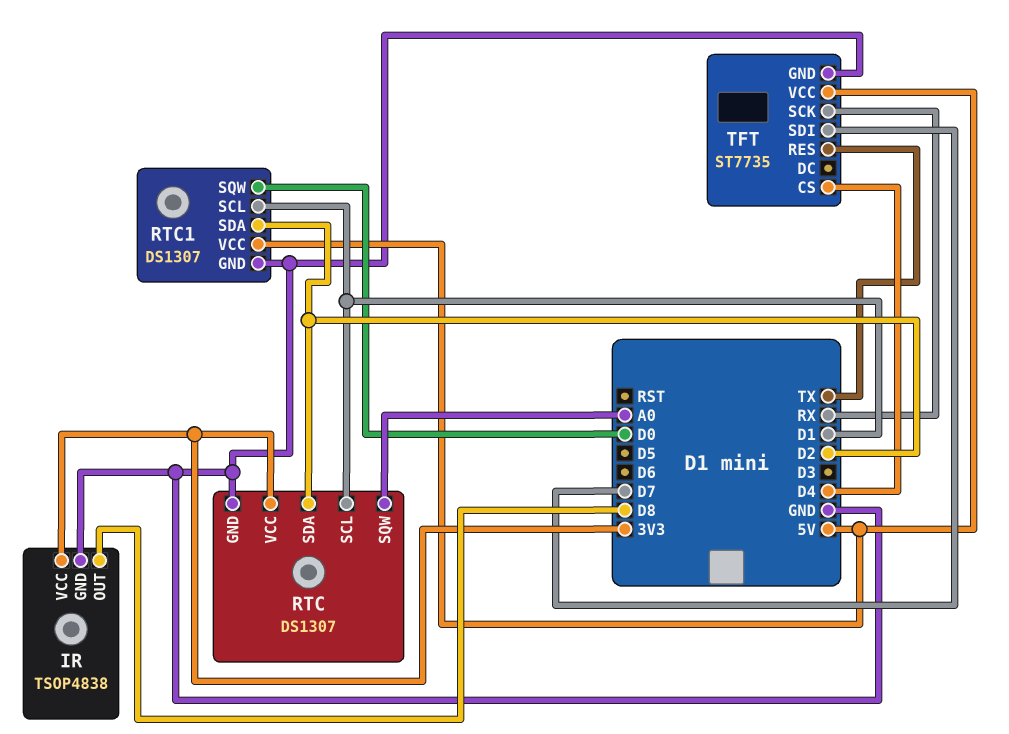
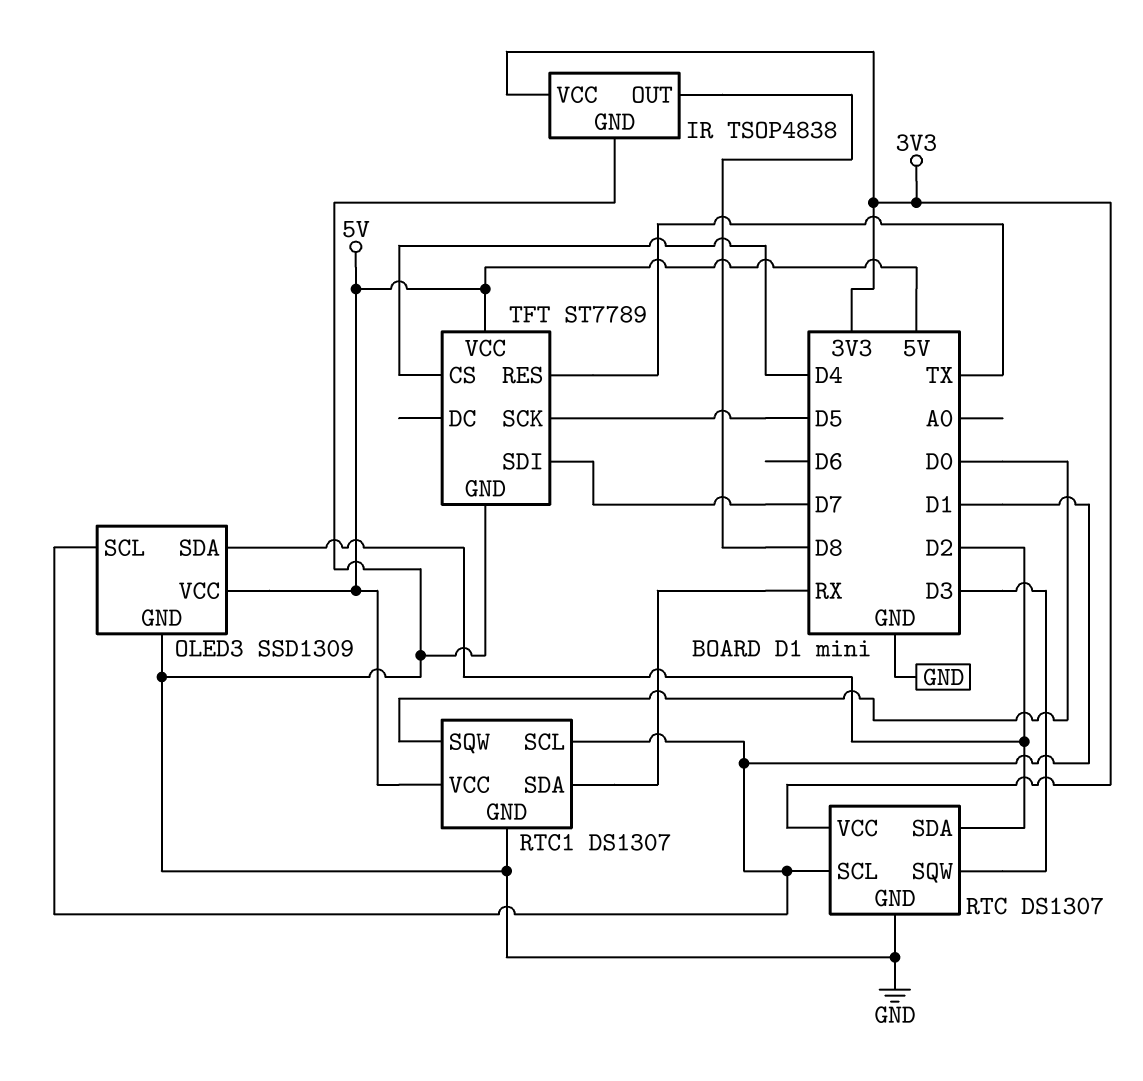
OLED3: none -> SSD1309
OLED3 pin GND: none -> GND
OLED3 pin SCL: none -> D1
OLED3 pin SDA: none -> D2
OLED3 pin VCC: none -> 5V
RTC pin SQW: A0 -> D3
RTC1 pin SDA: D2 -> RX
TFT: ST7735 -> ST7789
TFT pin SCK: RX -> D5

